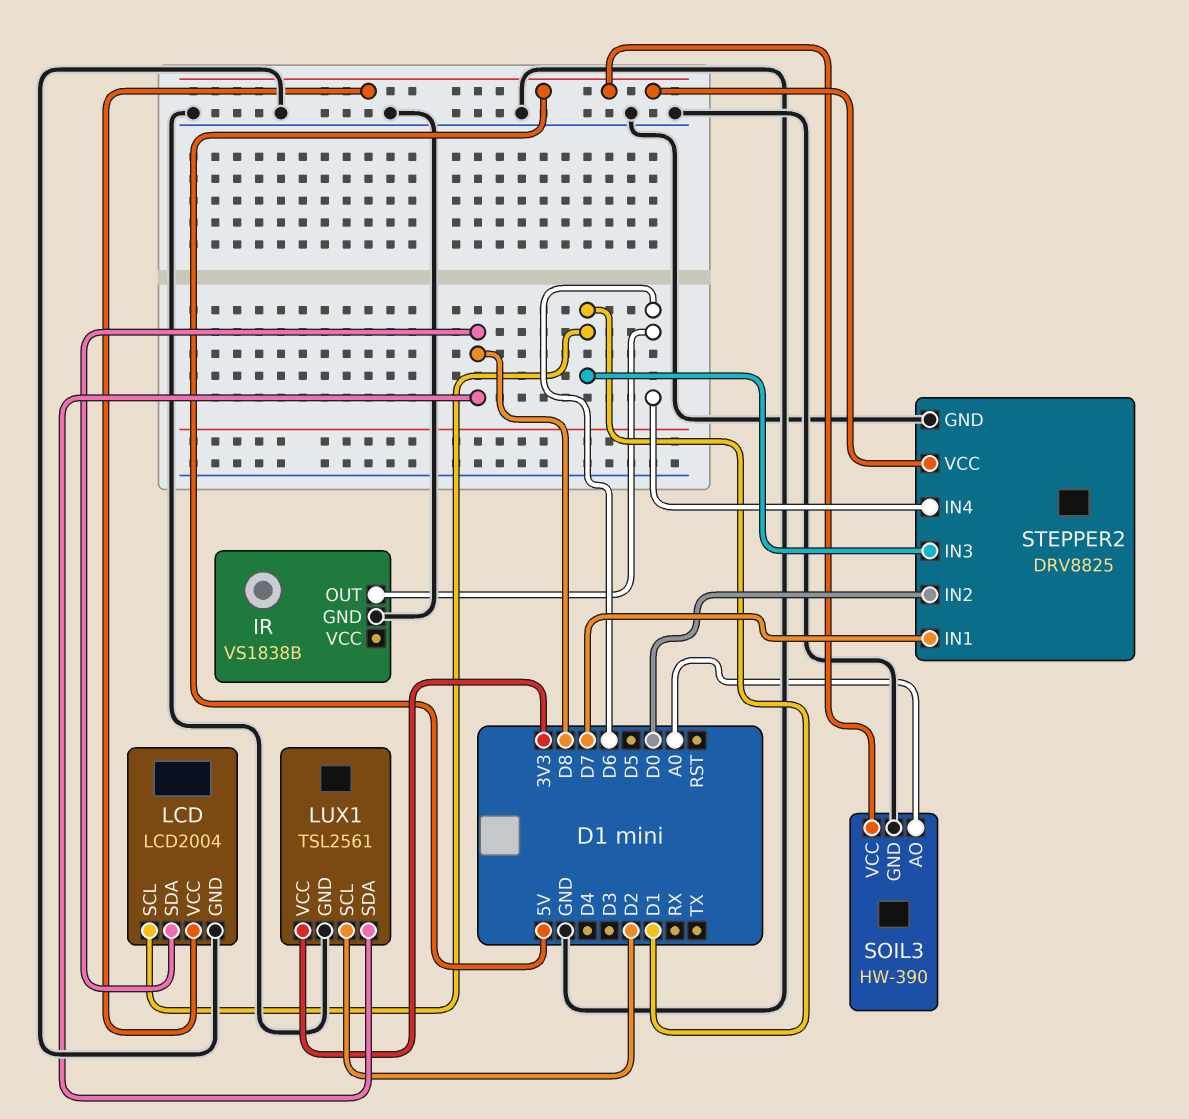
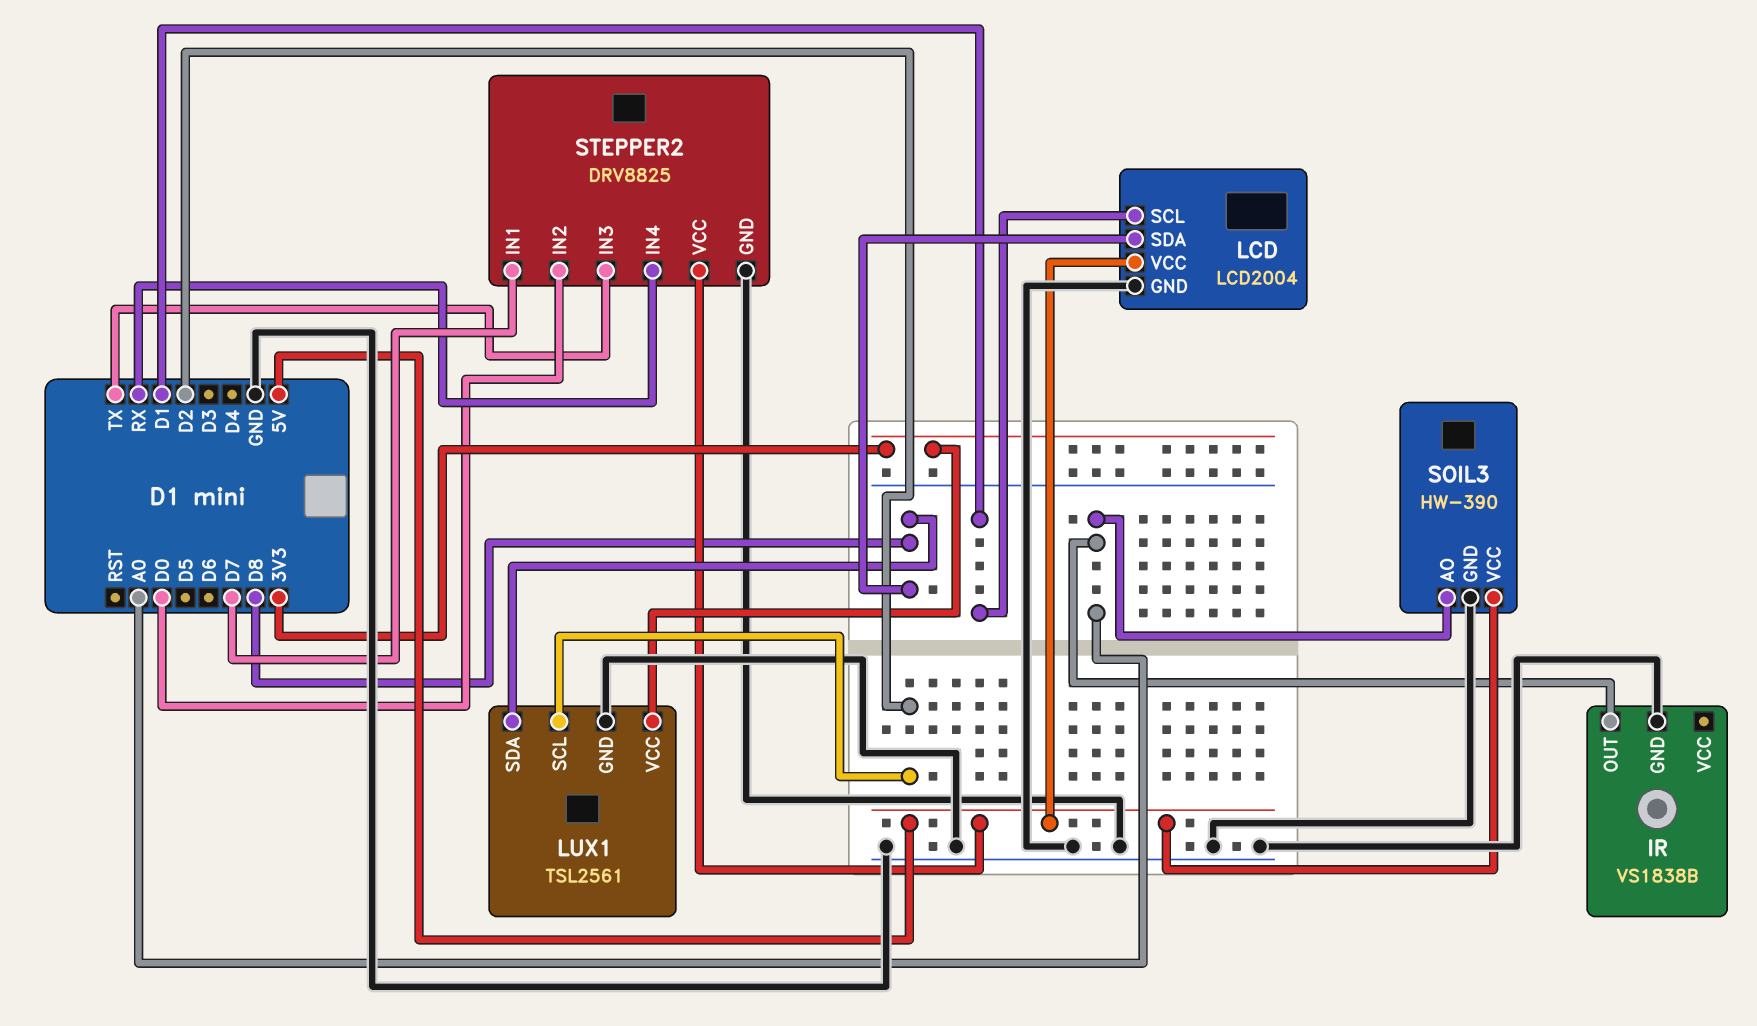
IR pin OUT: D6 -> A0
STEPPER2 pin IN3: D1 -> TX
STEPPER2 pin IN4: D6 -> RX

